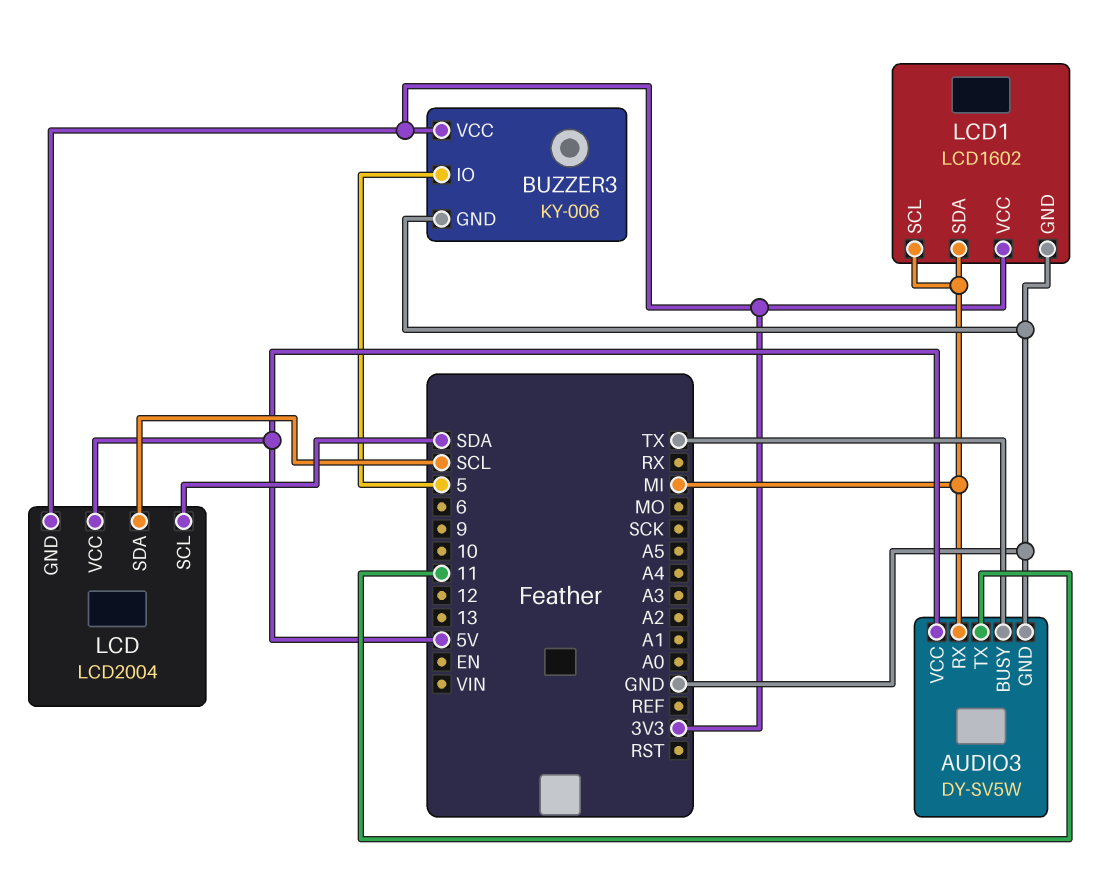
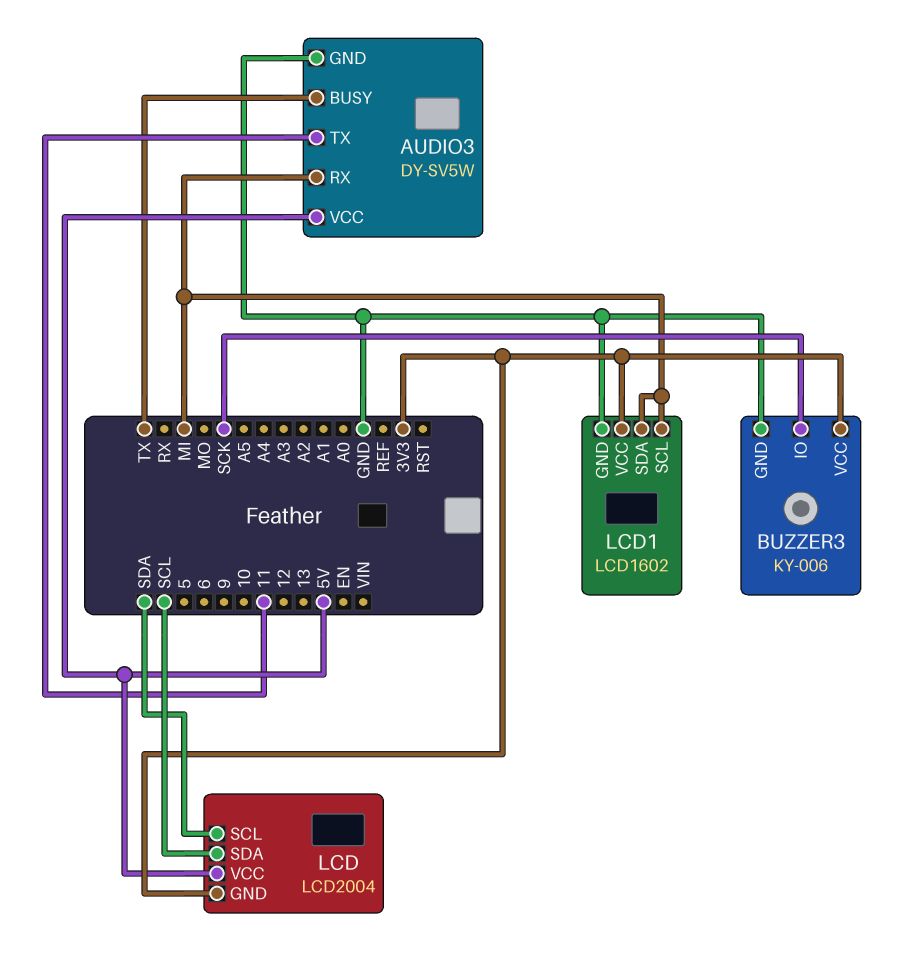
BUZZER3 pin IO: 5 -> SCK

